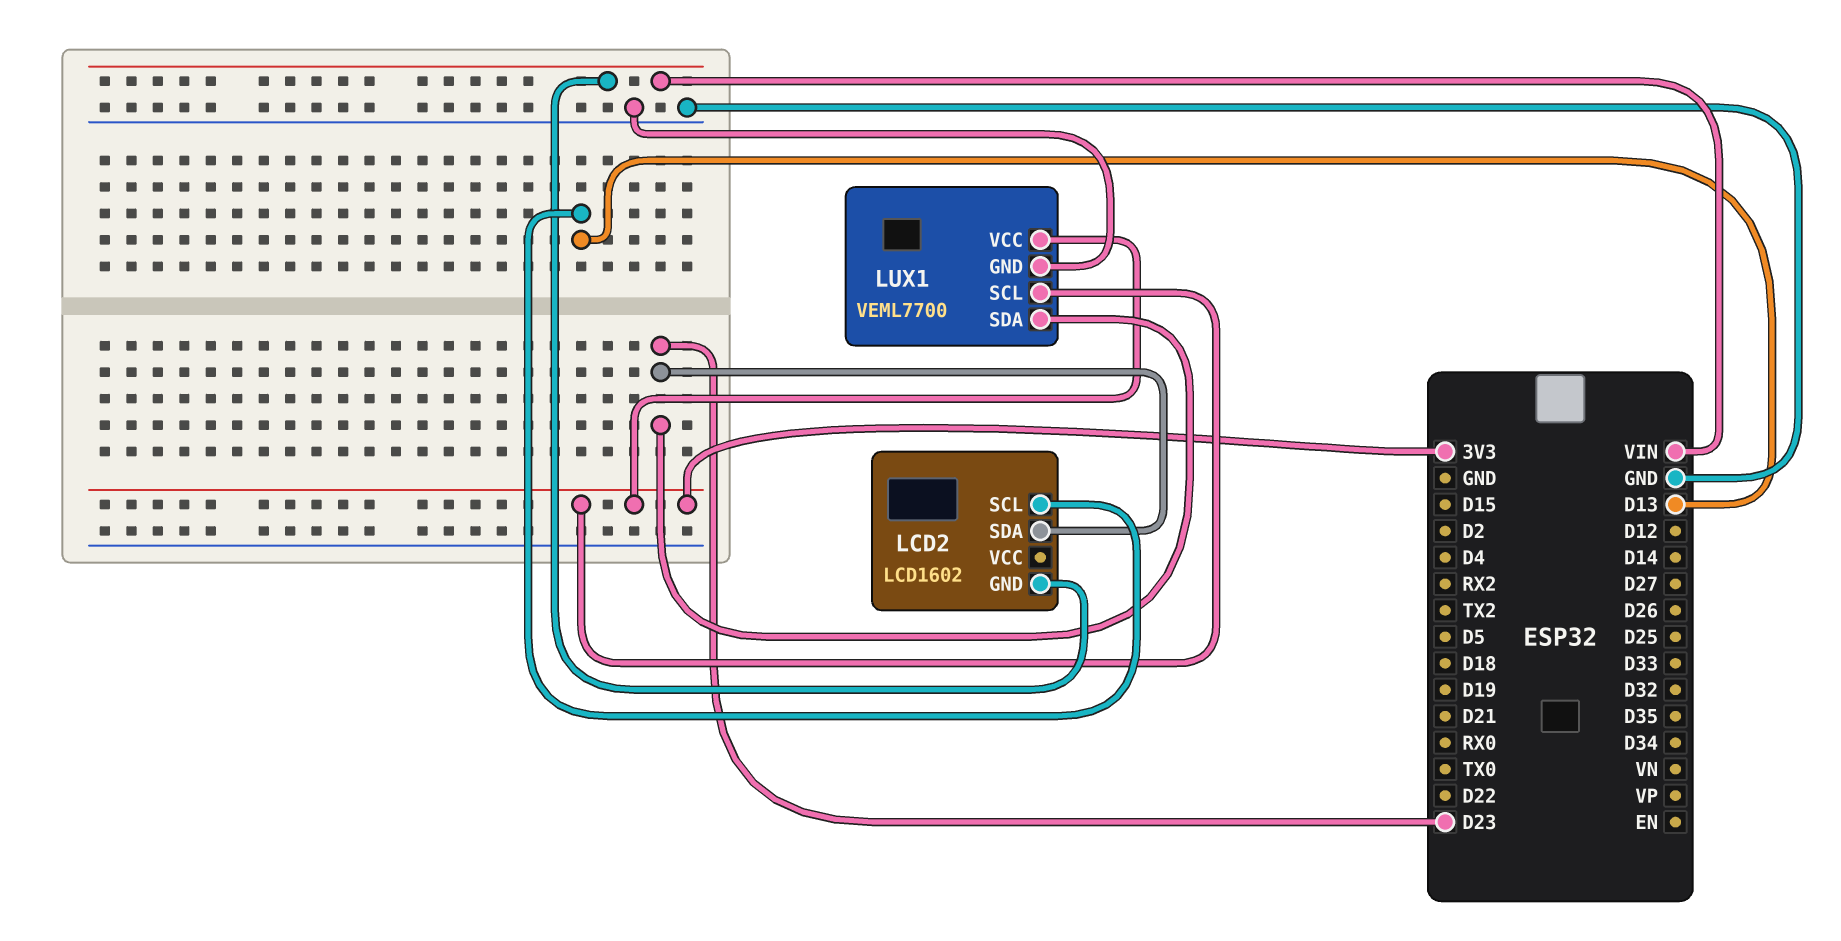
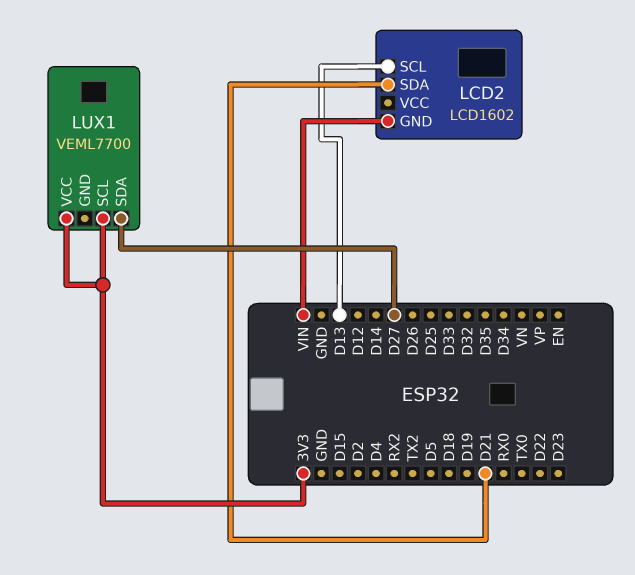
LCD2 pin SDA: D23 -> D21
LUX1 pin GND: GND -> none
LUX1 pin SDA: D23 -> D27

